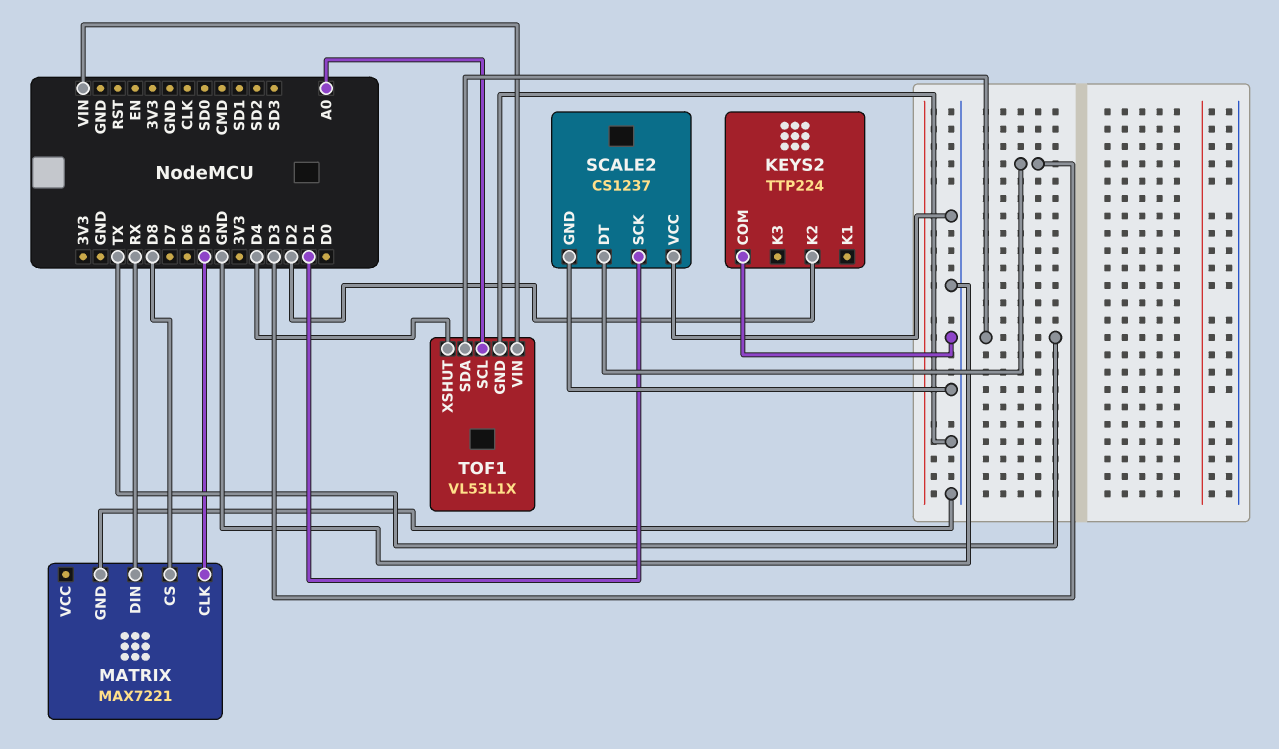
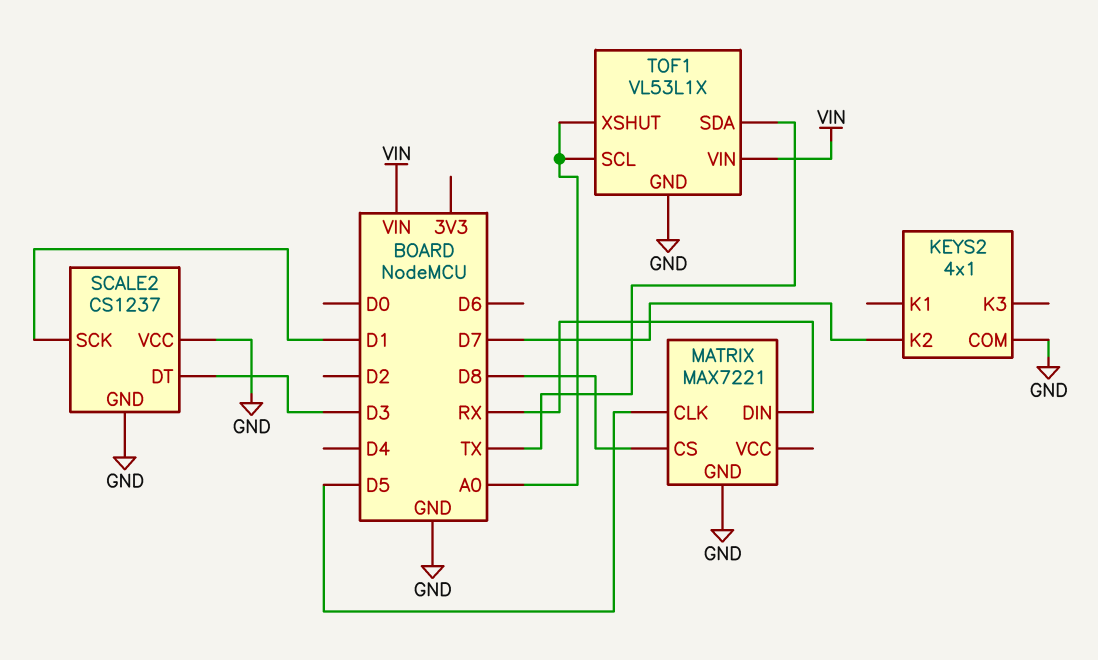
KEYS2: TTP224 -> 4x1
KEYS2 pin K2: D2 -> D7
TOF1 pin XSHUT: D4 -> A0

